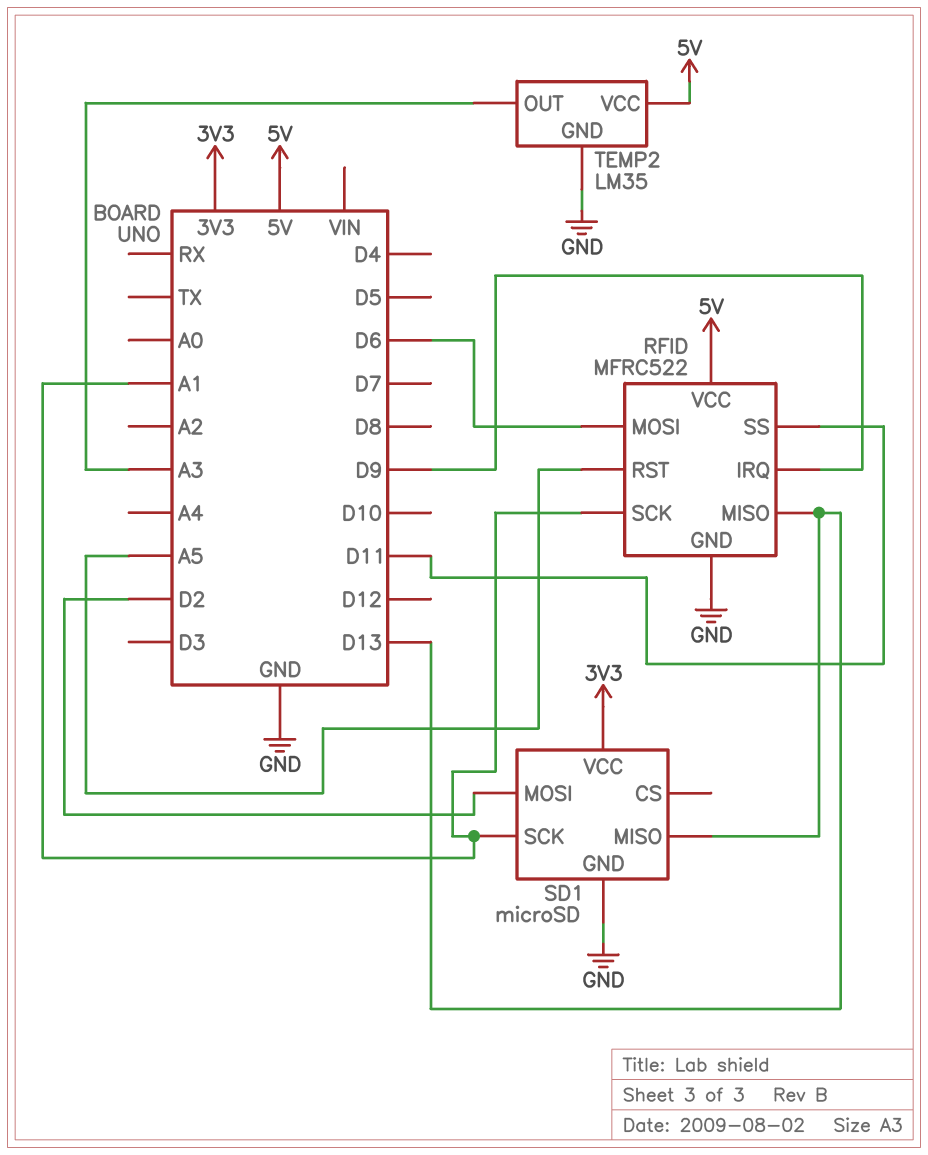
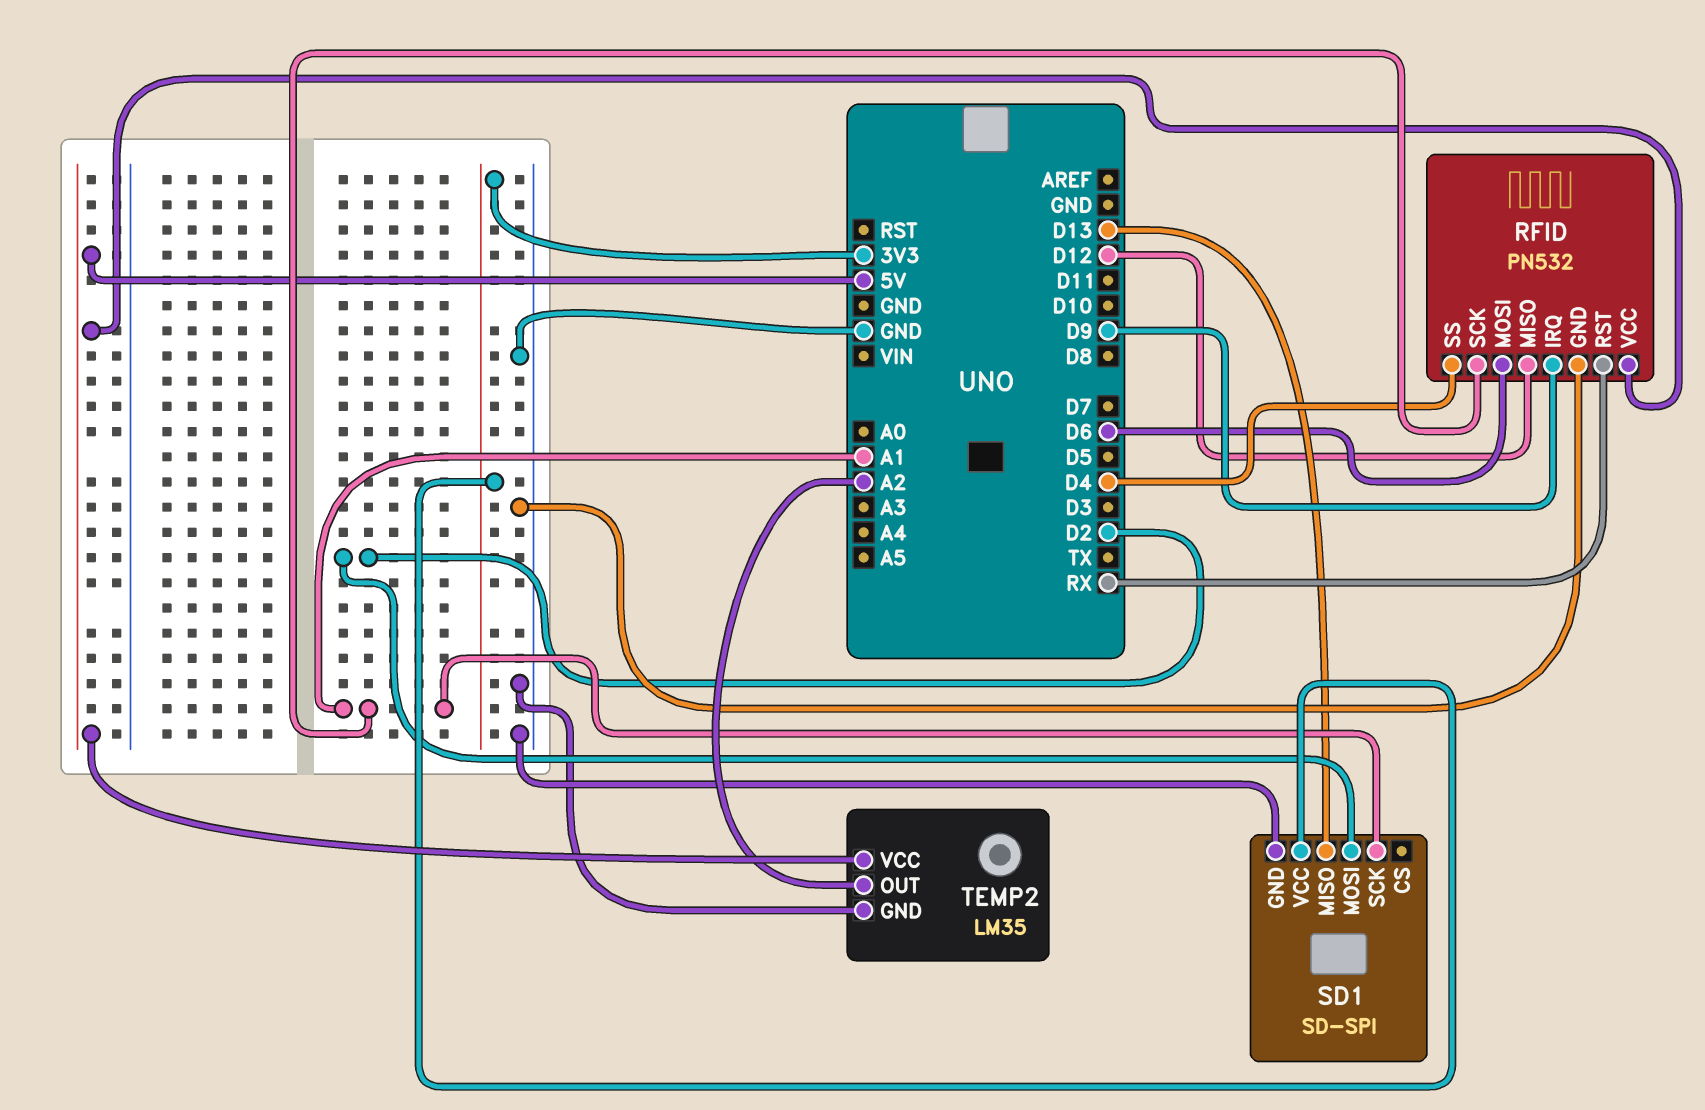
RFID: MFRC522 -> PN532
RFID pin MISO: D13 -> D12
RFID pin RST: A5 -> RX
RFID pin SS: D11 -> D4
SD1: microSD -> SD-SPI
TEMP2 pin OUT: A3 -> A2

